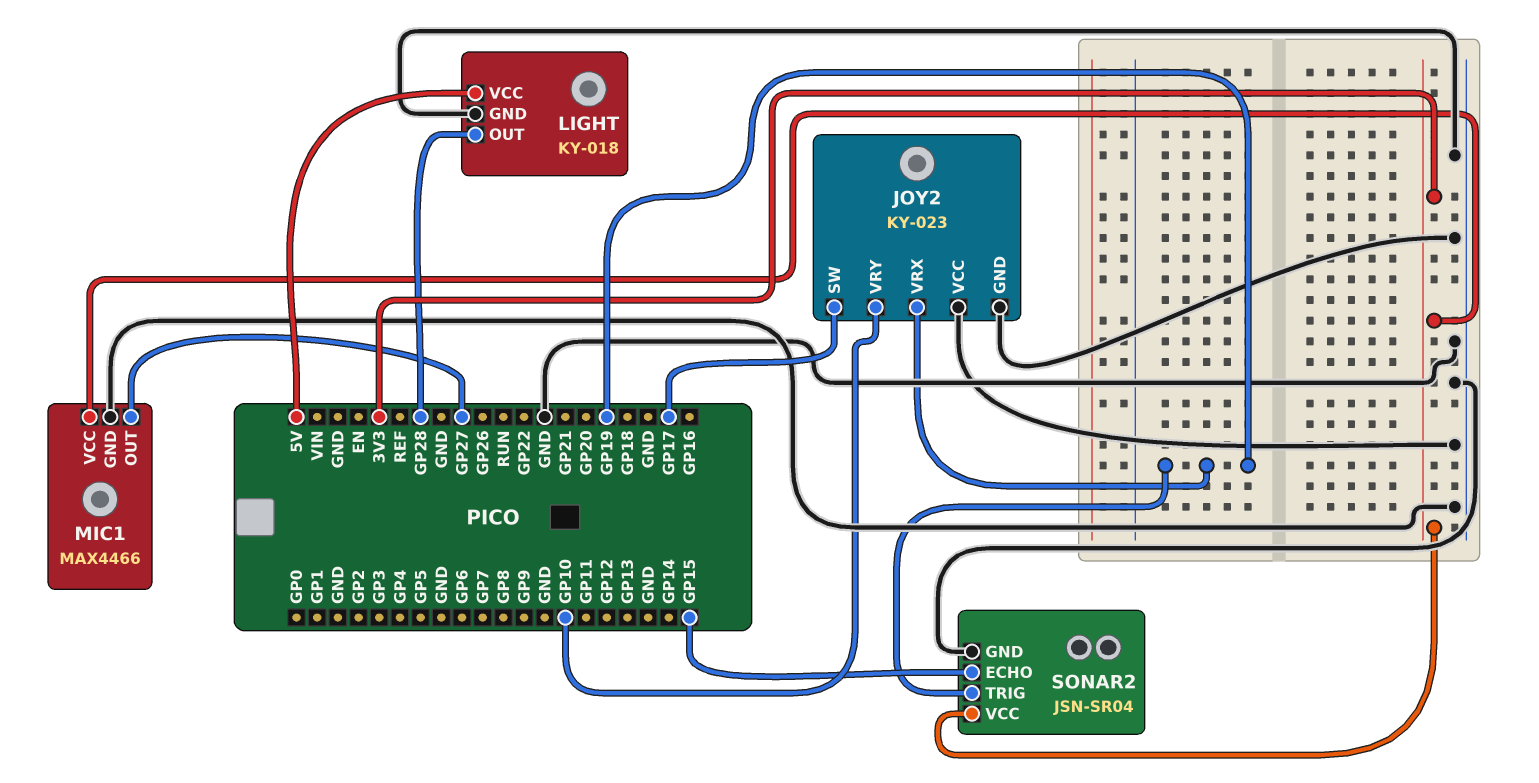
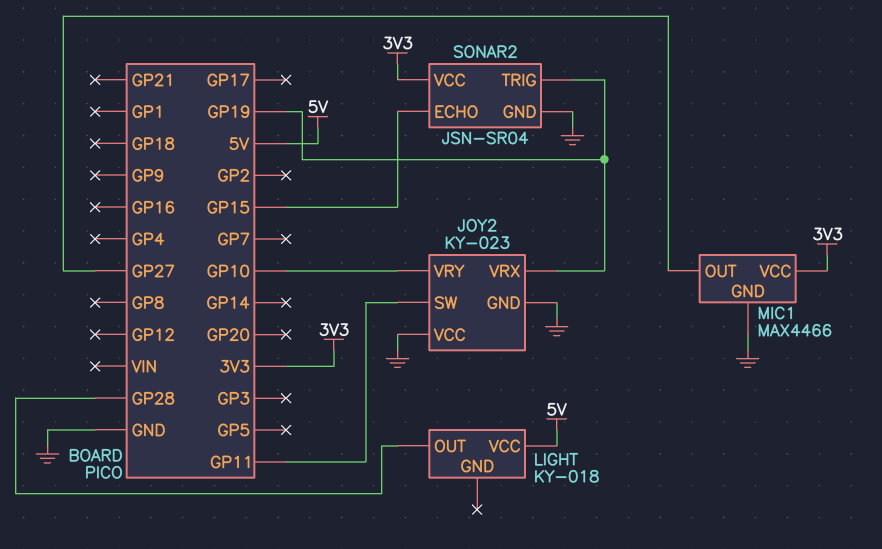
JOY2 pin SW: GP17 -> GP11
LIGHT pin GND: GND -> none

